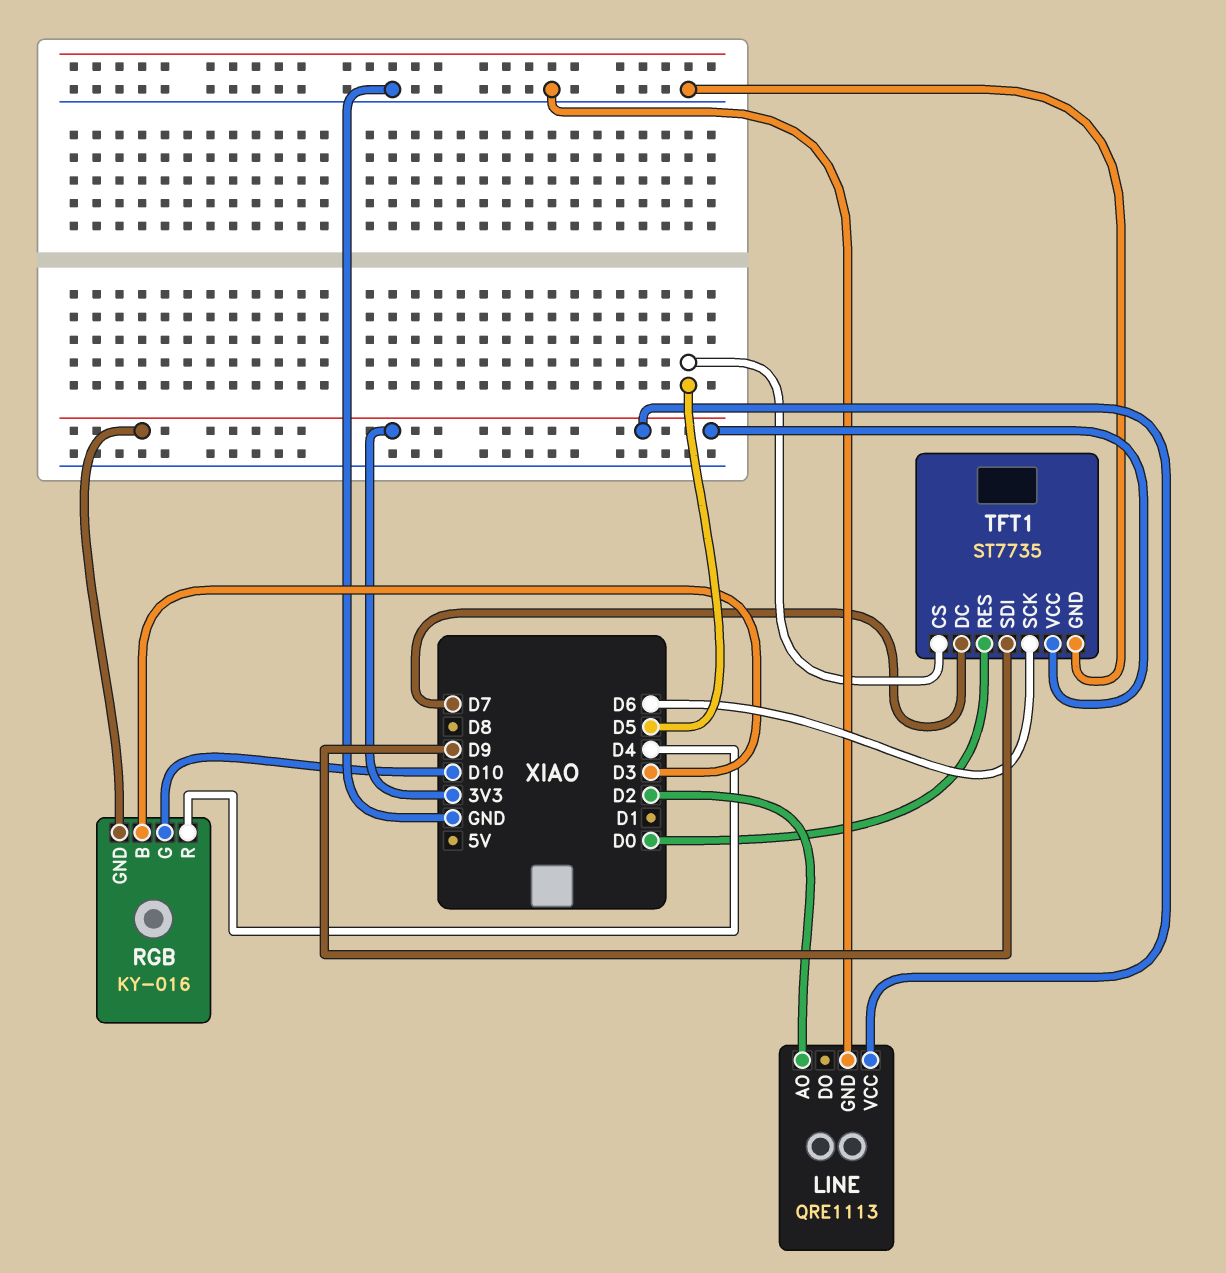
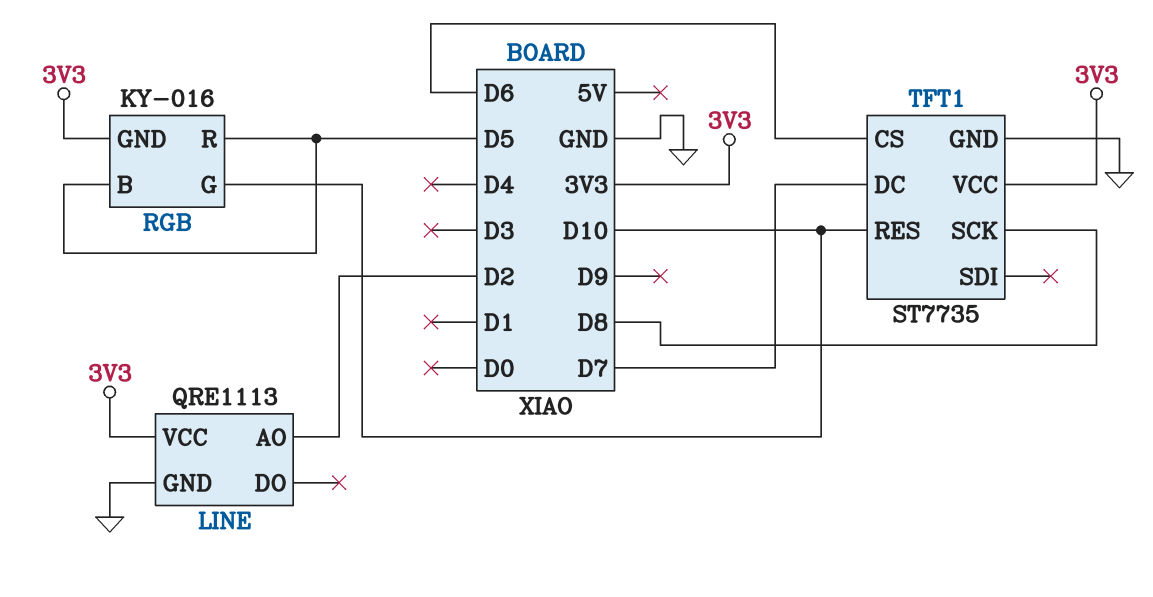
RGB pin B: D3 -> D5
RGB pin R: D4 -> D5
TFT1 pin CS: D5 -> D6
TFT1 pin RES: D0 -> D10
TFT1 pin SCK: D6 -> D8
TFT1 pin SDI: D9 -> none

